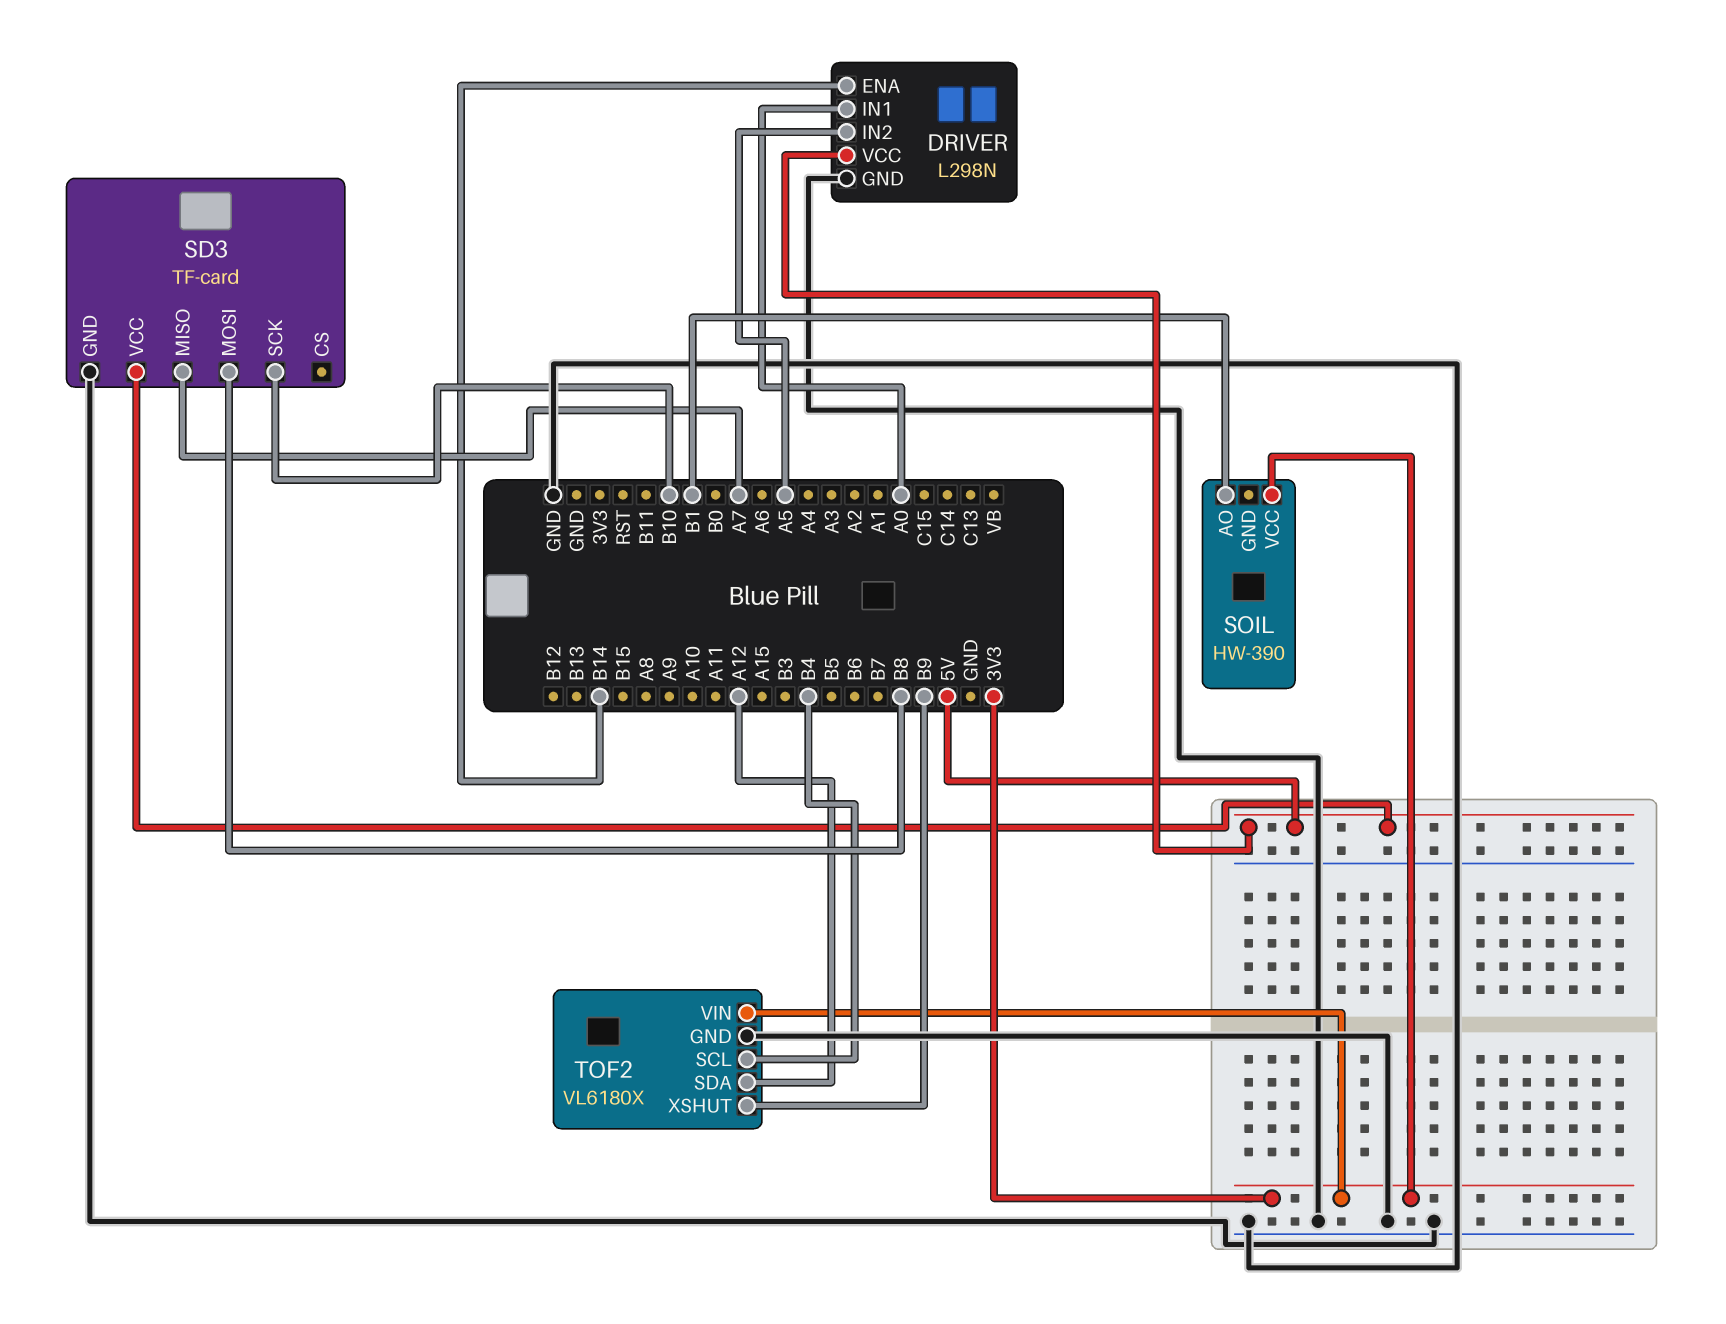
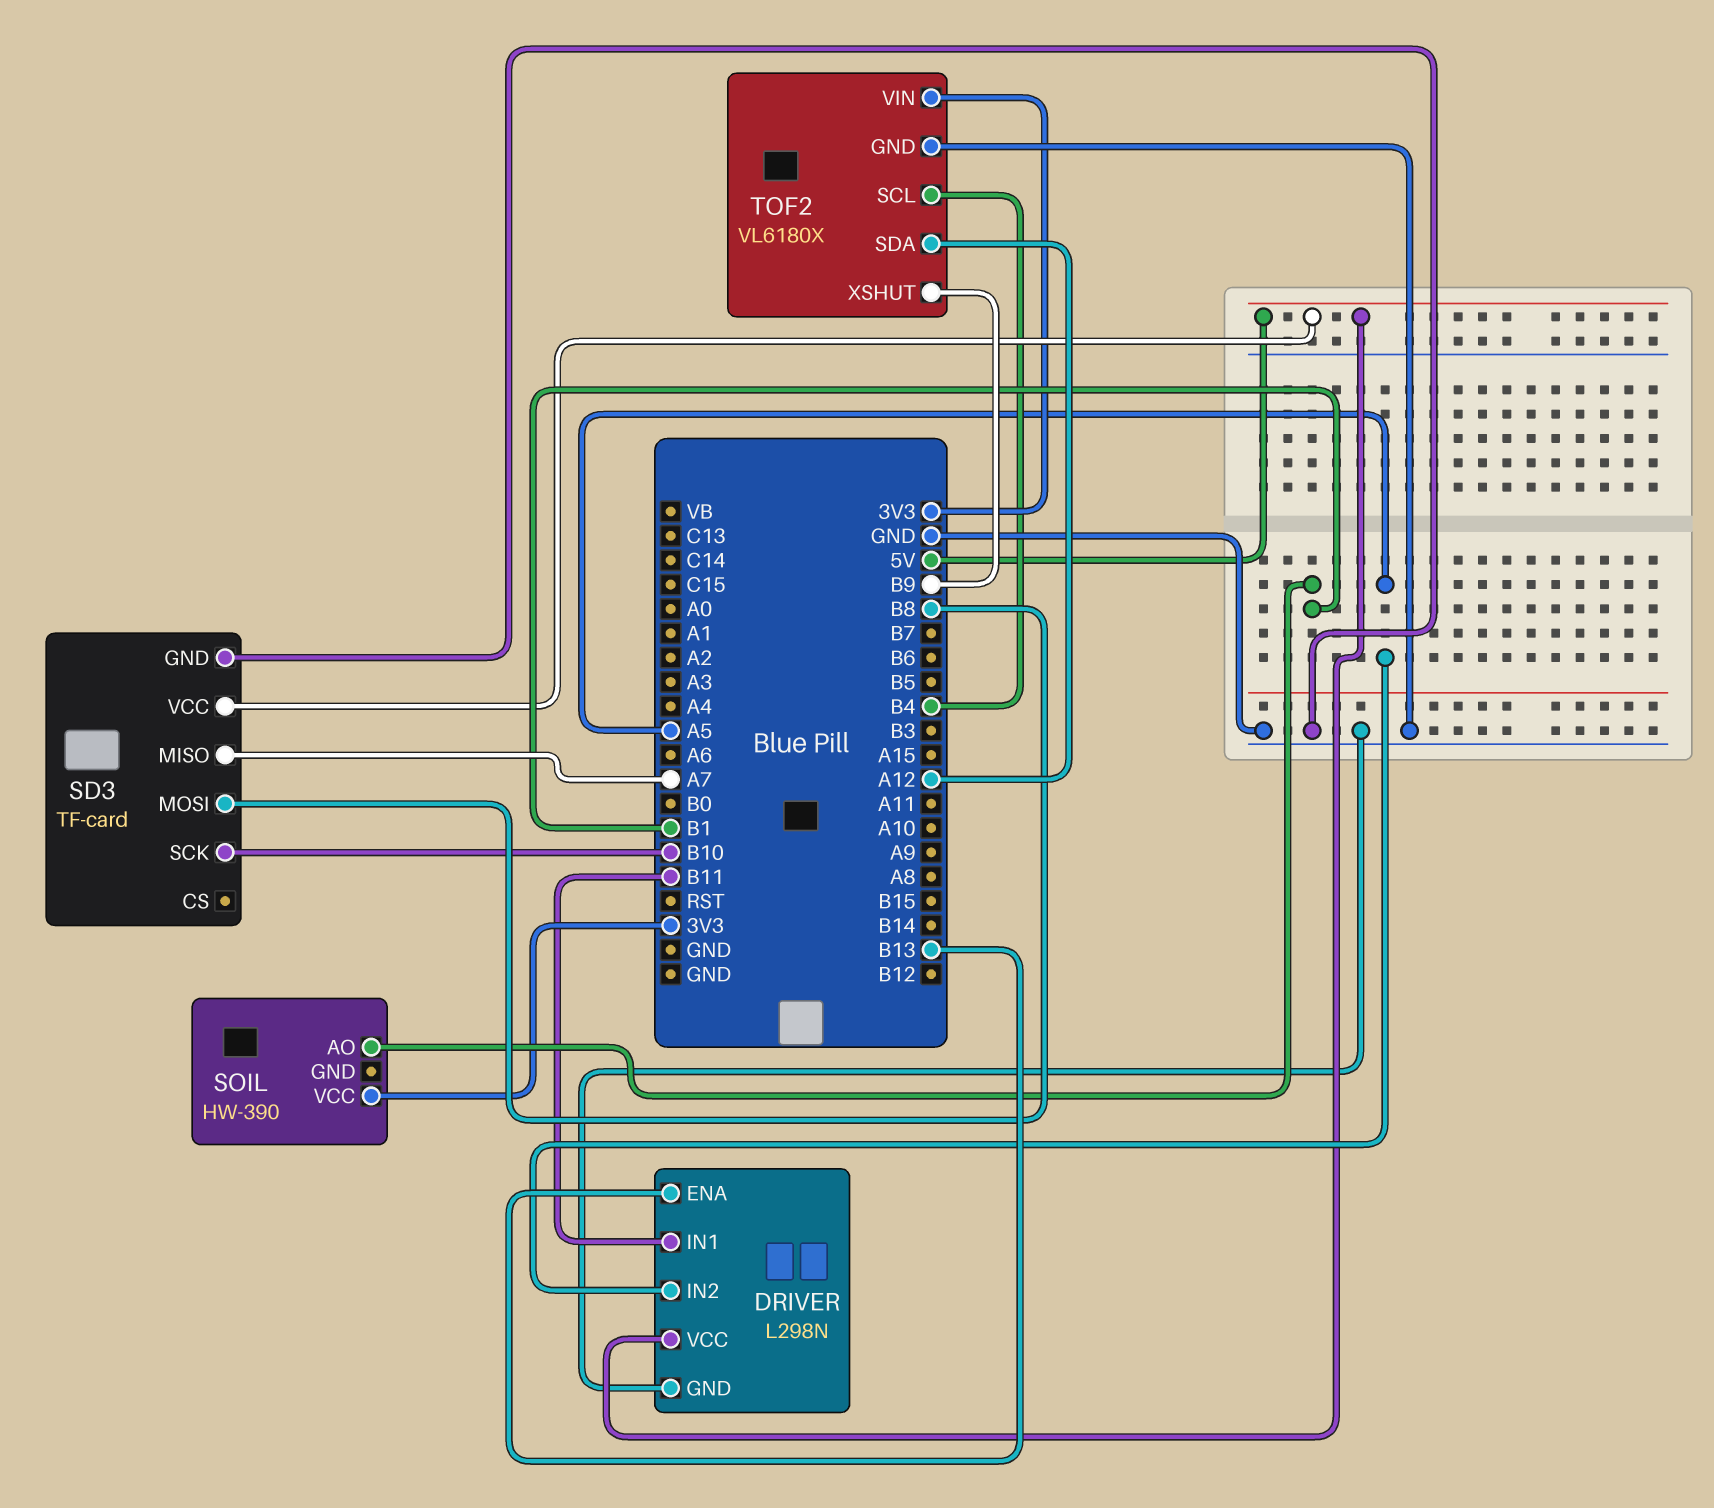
DRIVER pin ENA: B14 -> B13
DRIVER pin IN1: A0 -> B11

